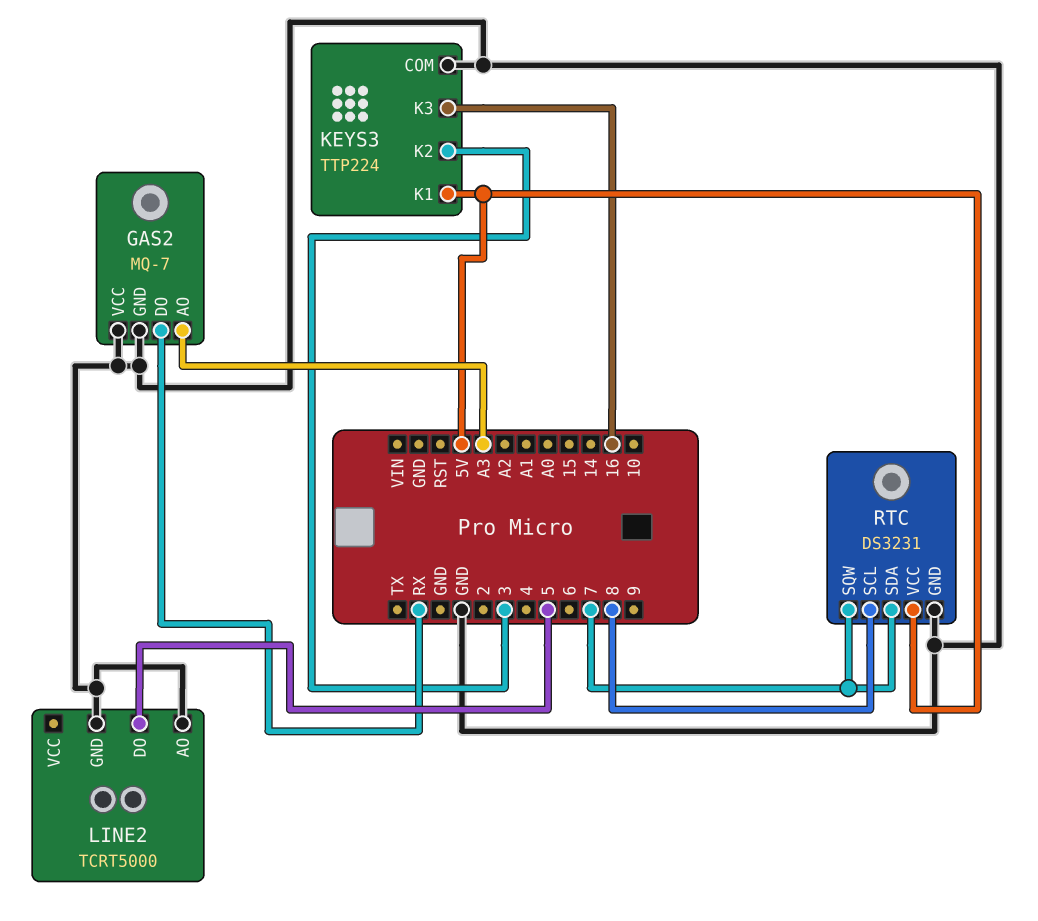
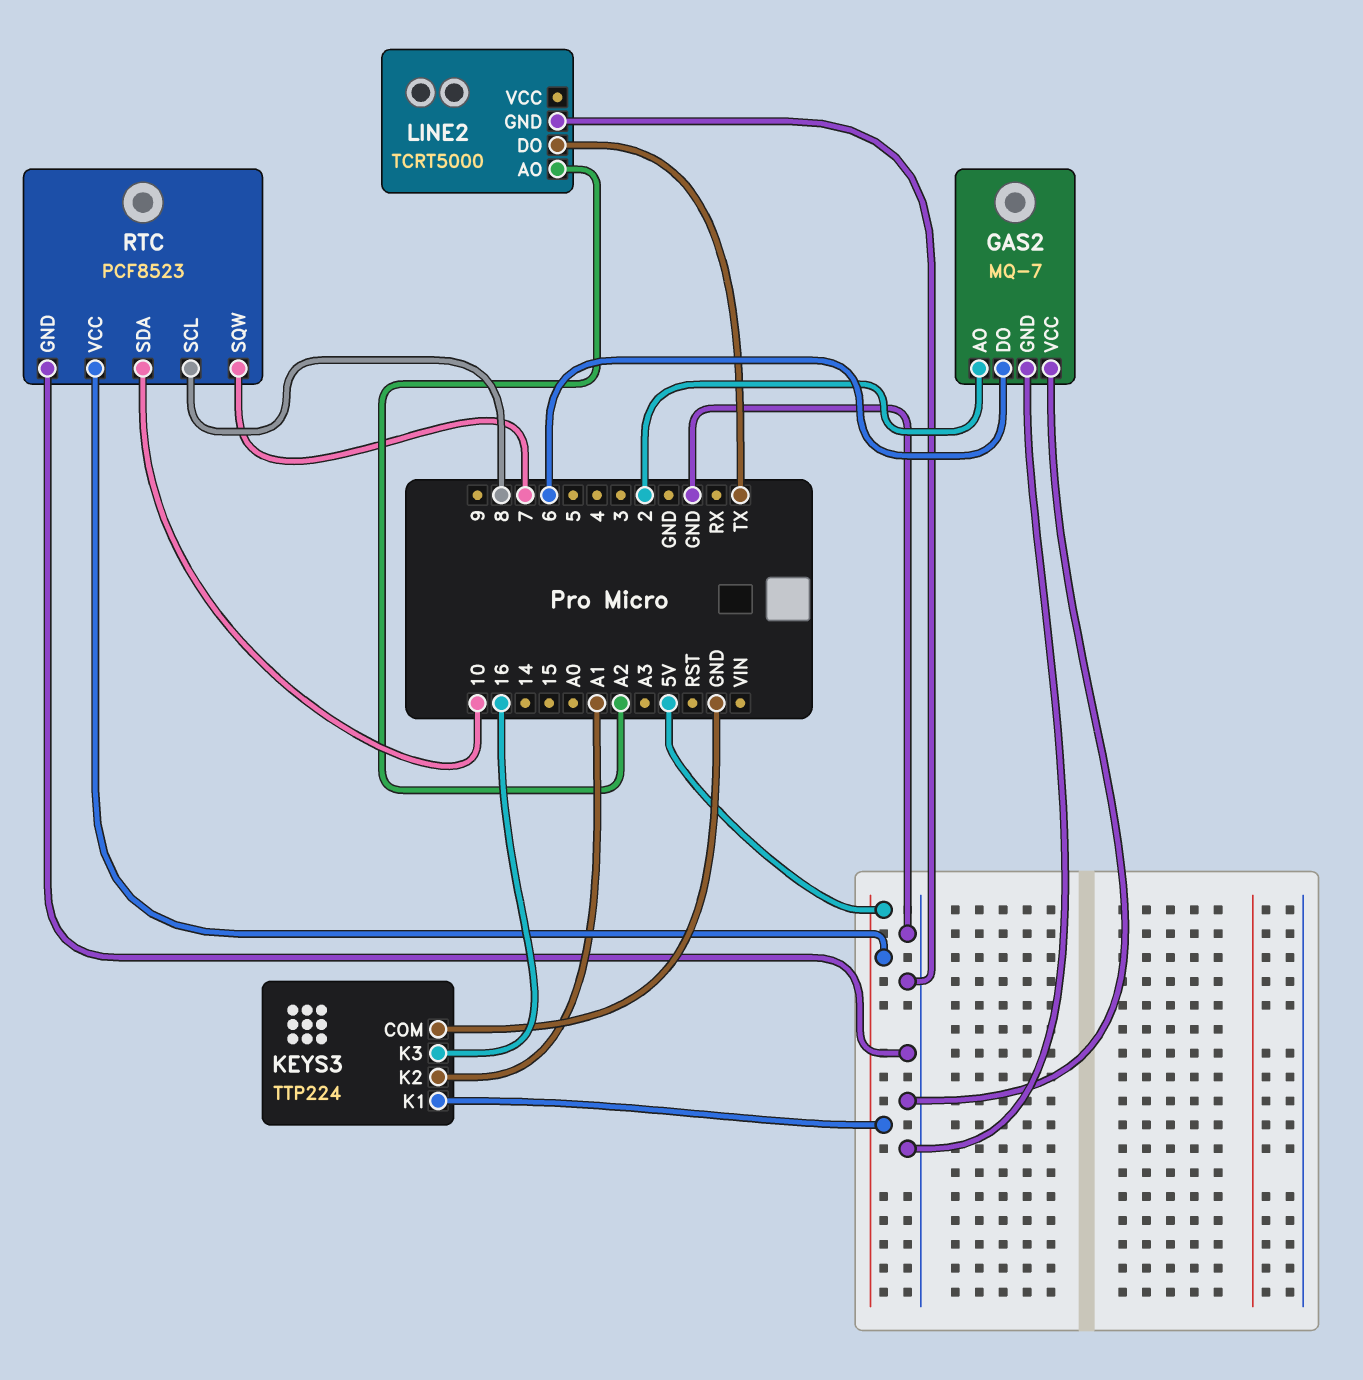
GAS2 pin AO: A3 -> 2
GAS2 pin DO: RX -> 6
KEYS3 pin K2: 3 -> A1
LINE2 pin AO: GND -> A2
LINE2 pin DO: 5 -> TX
RTC: DS3231 -> PCF8523
RTC pin SDA: 7 -> 10

